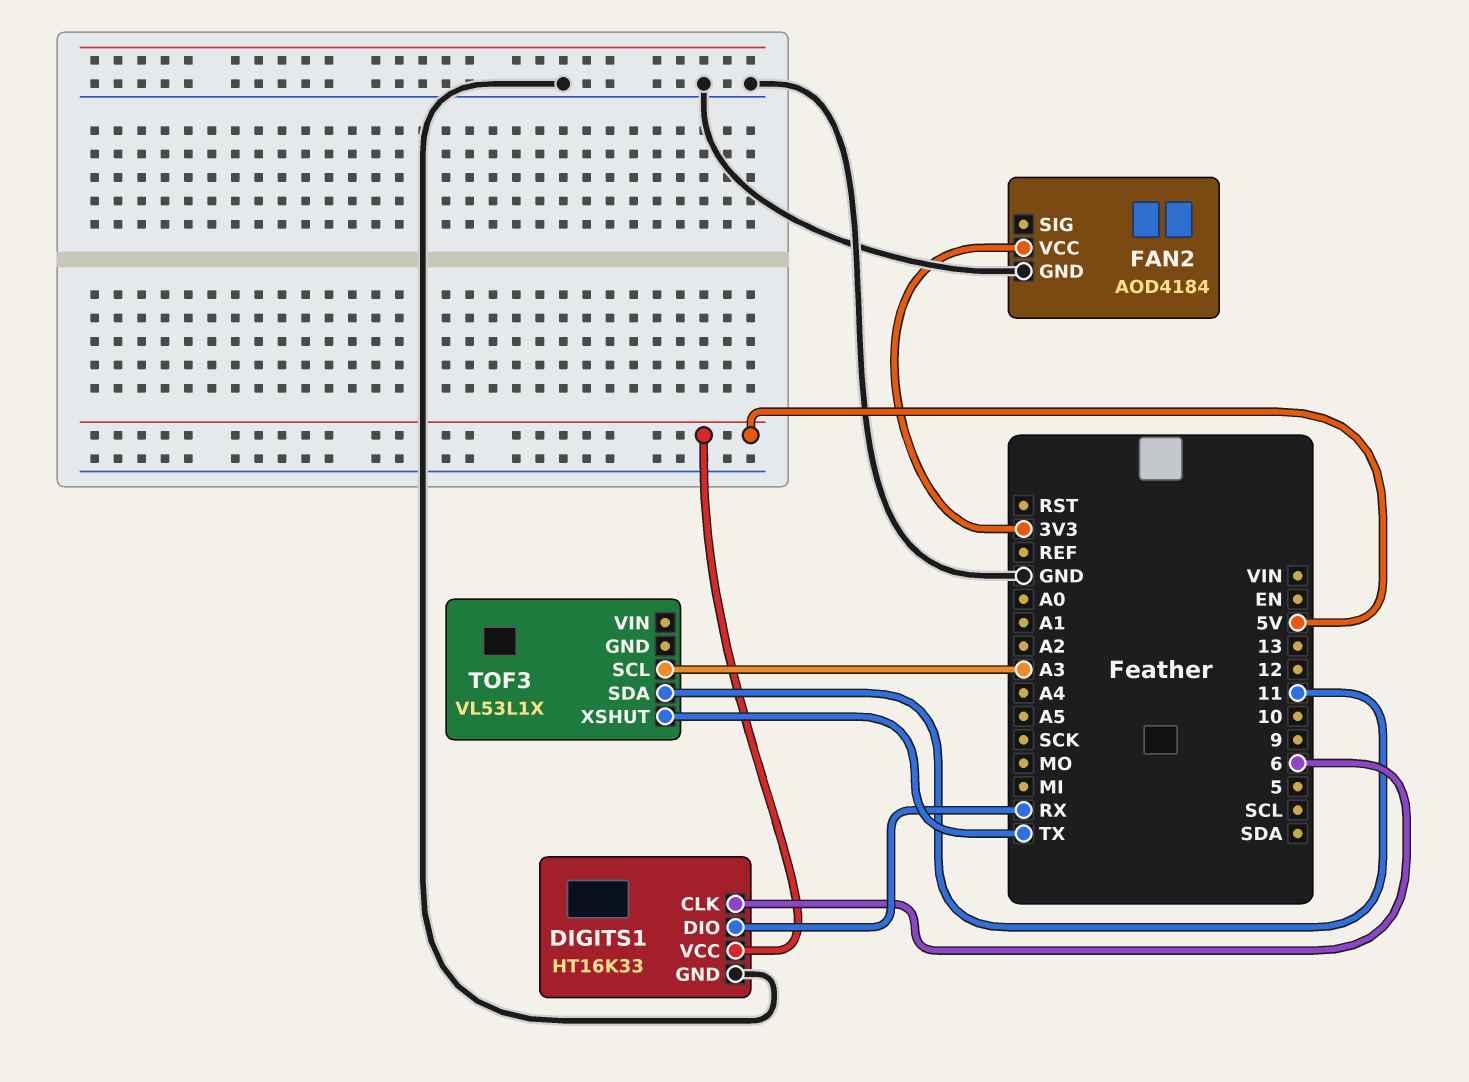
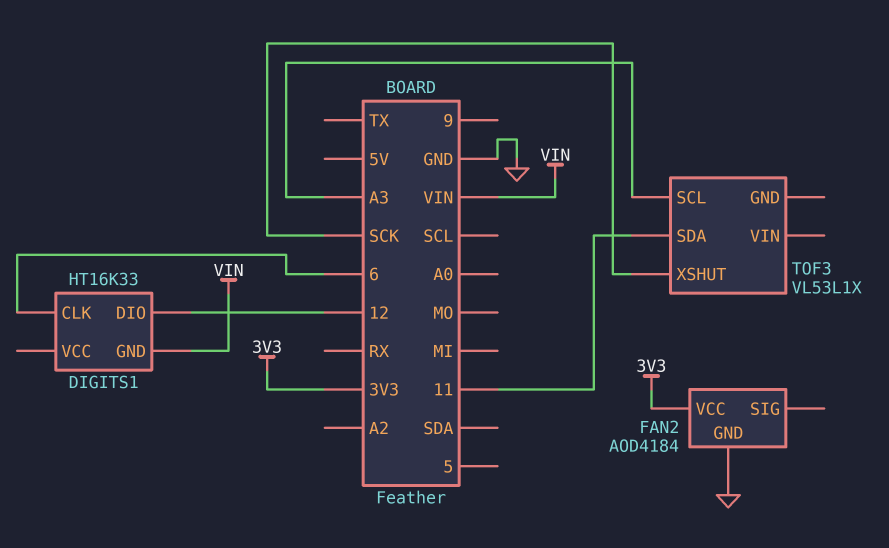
DIGITS1 pin DIO: RX -> 12
DIGITS1 pin GND: GND -> VIN
DIGITS1 pin VCC: 5V -> none
TOF3 pin XSHUT: TX -> SCK

